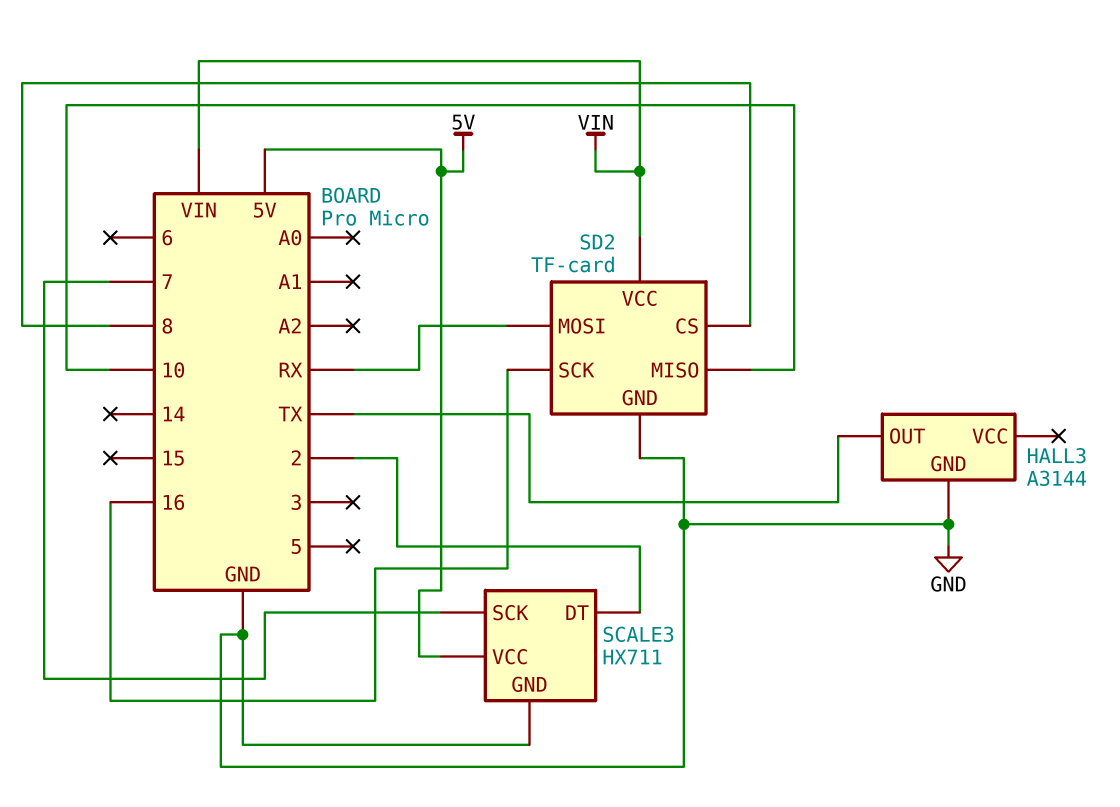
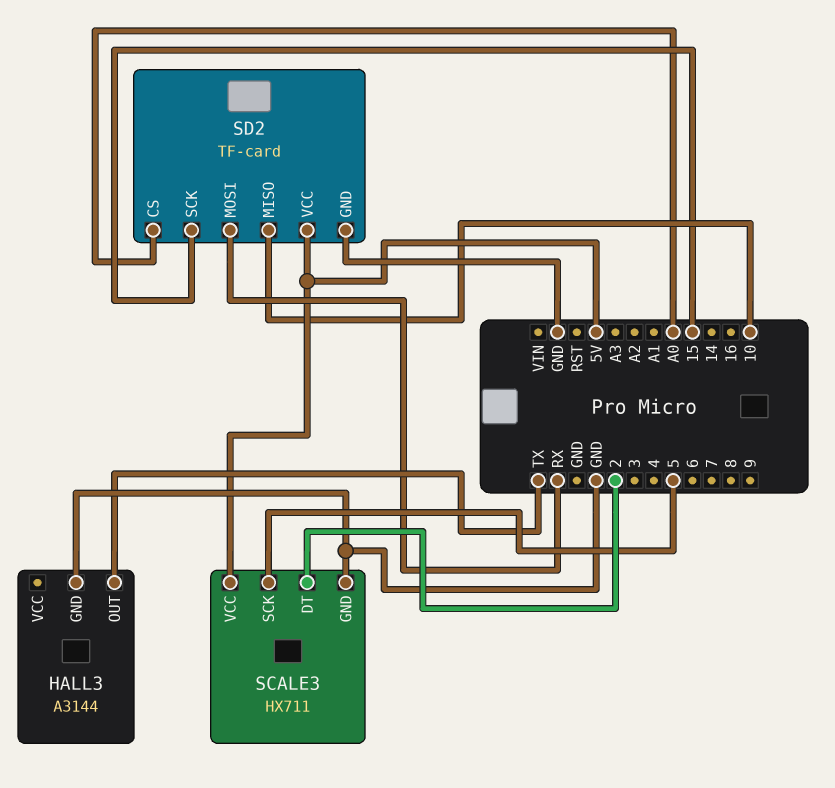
SCALE3 pin SCK: 7 -> 5
SD2 pin CS: 8 -> A0
SD2 pin SCK: 16 -> 15
SD2 pin VCC: VIN -> 5V

